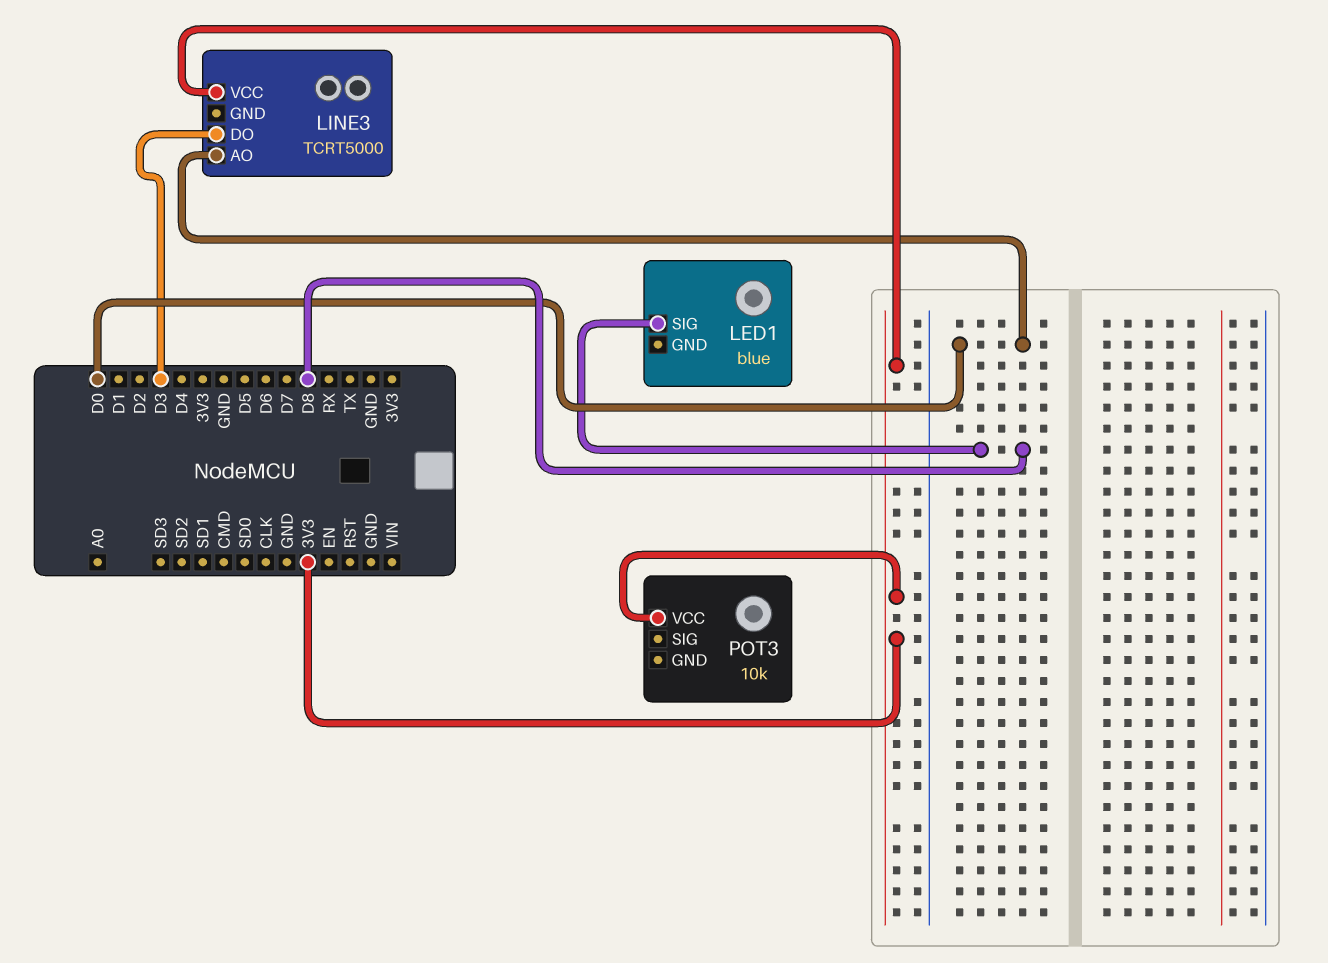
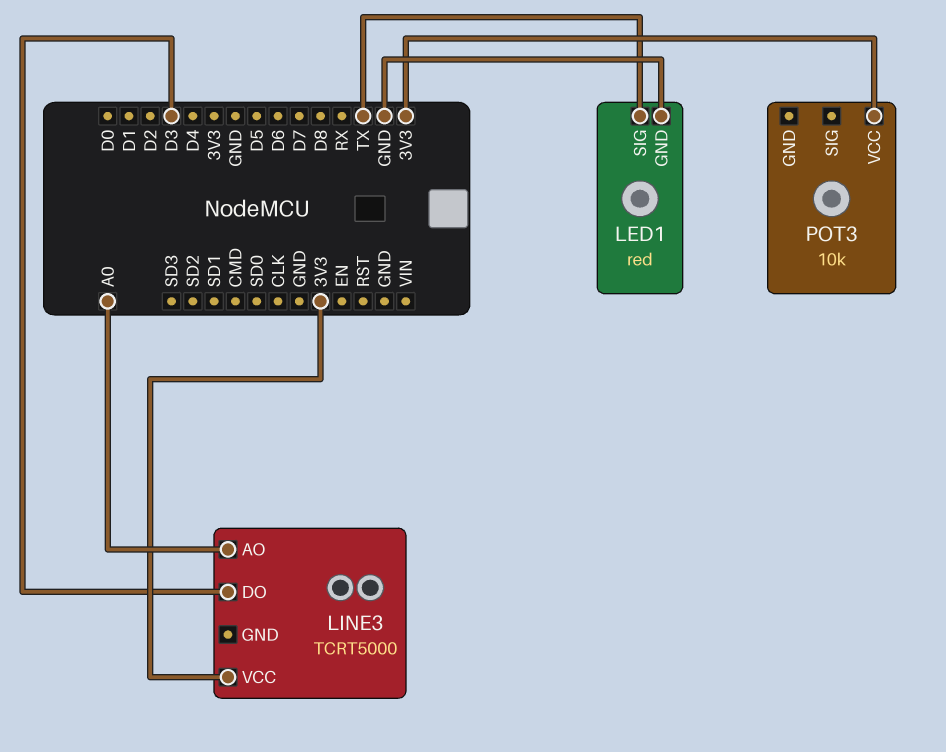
LED1: blue -> red
LED1 pin GND: none -> GND
LED1 pin SIG: D8 -> TX
LINE3 pin AO: D0 -> A0

